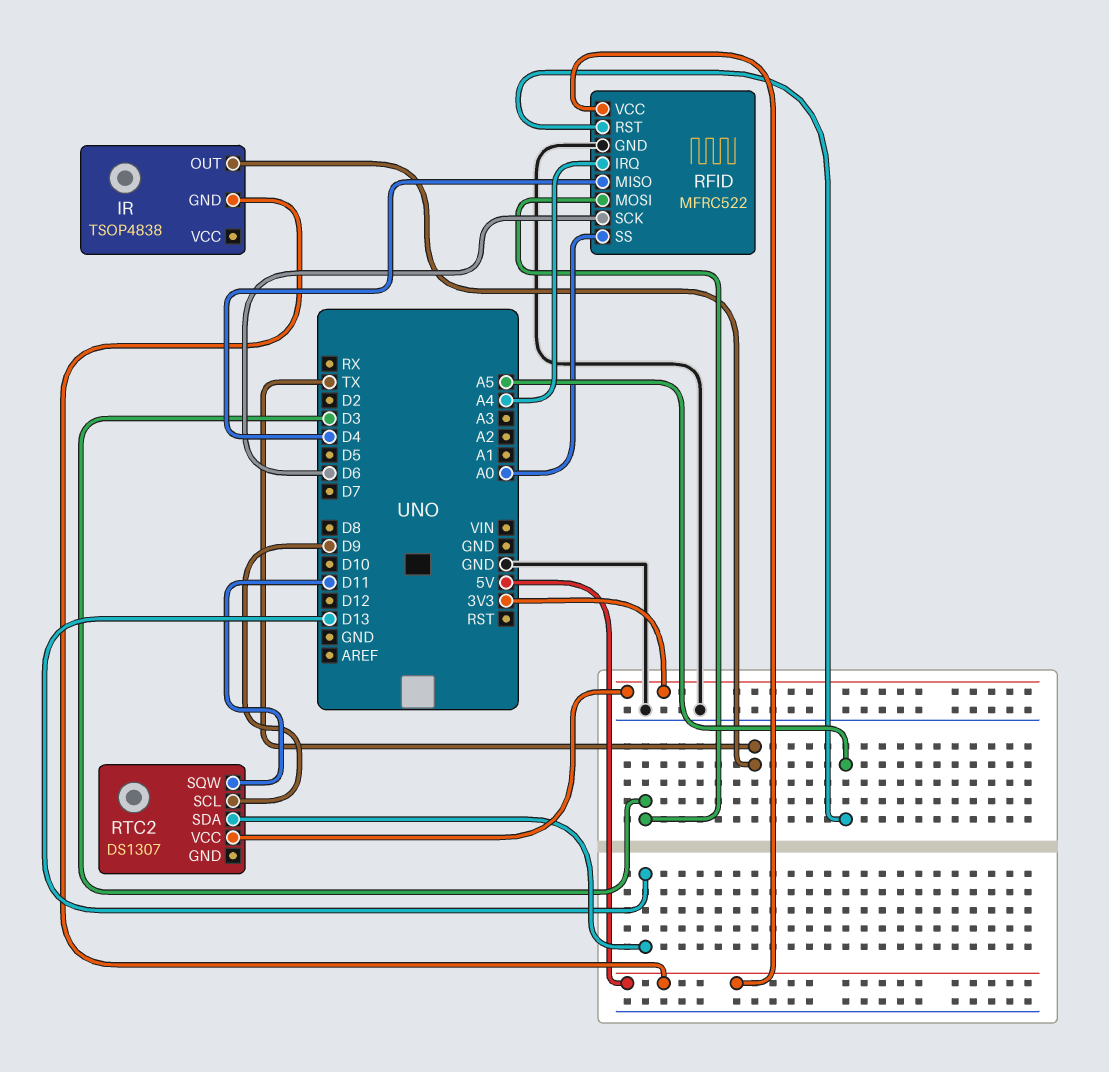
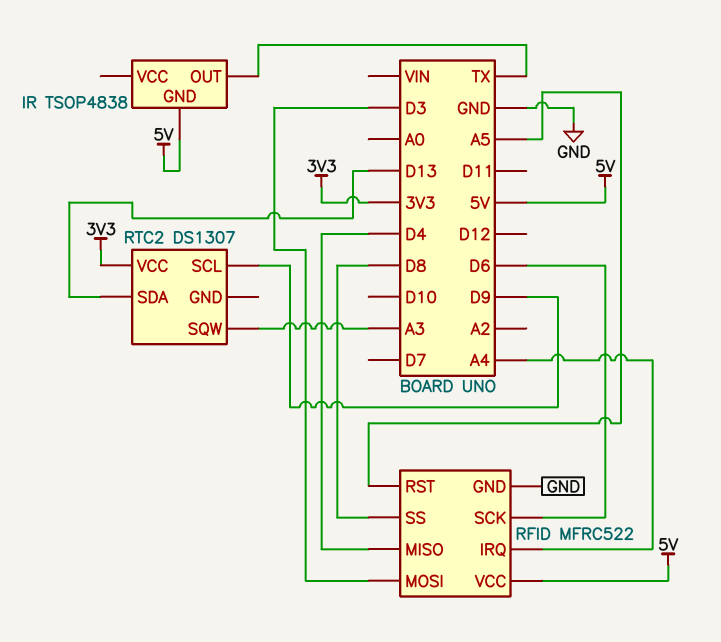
RFID pin SS: A0 -> D8
RTC2 pin SQW: D11 -> A3

